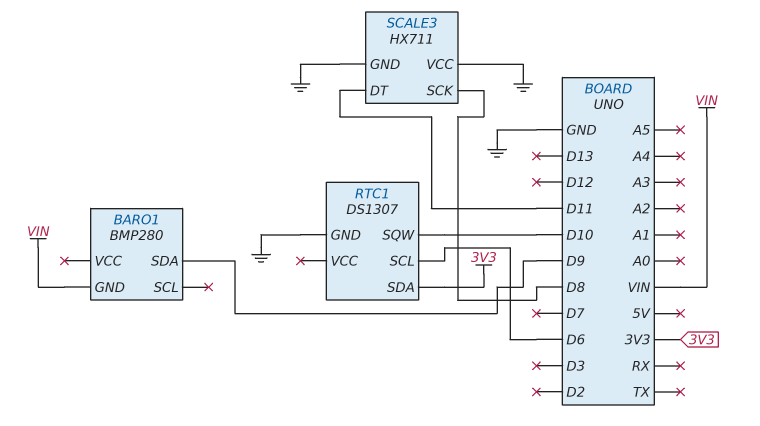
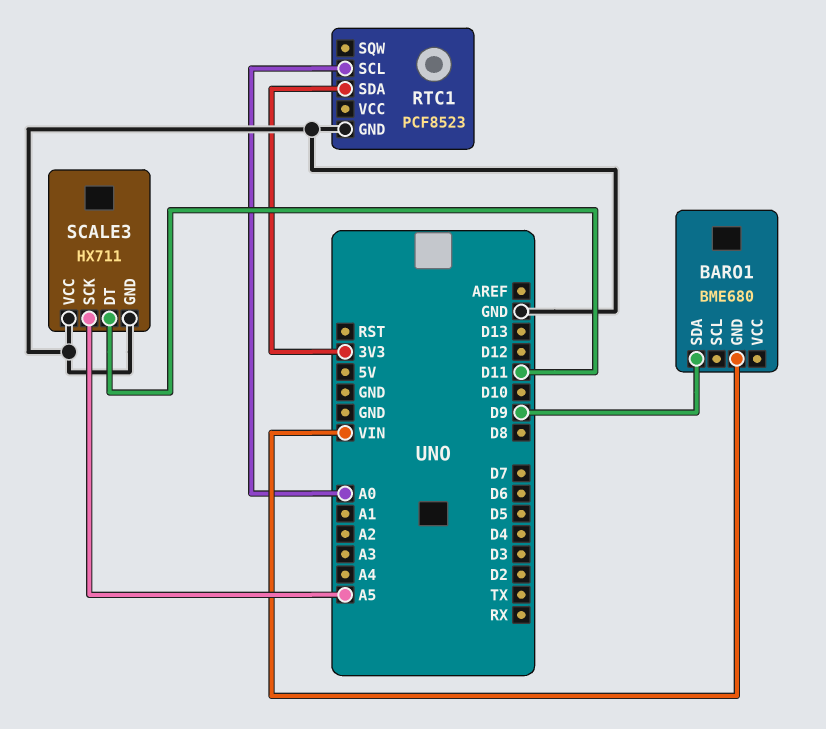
BARO1: BMP280 -> BME680
RTC1: DS1307 -> PCF8523
RTC1 pin SCL: D6 -> A0
RTC1 pin SQW: D10 -> none
SCALE3 pin SCK: D8 -> A5

